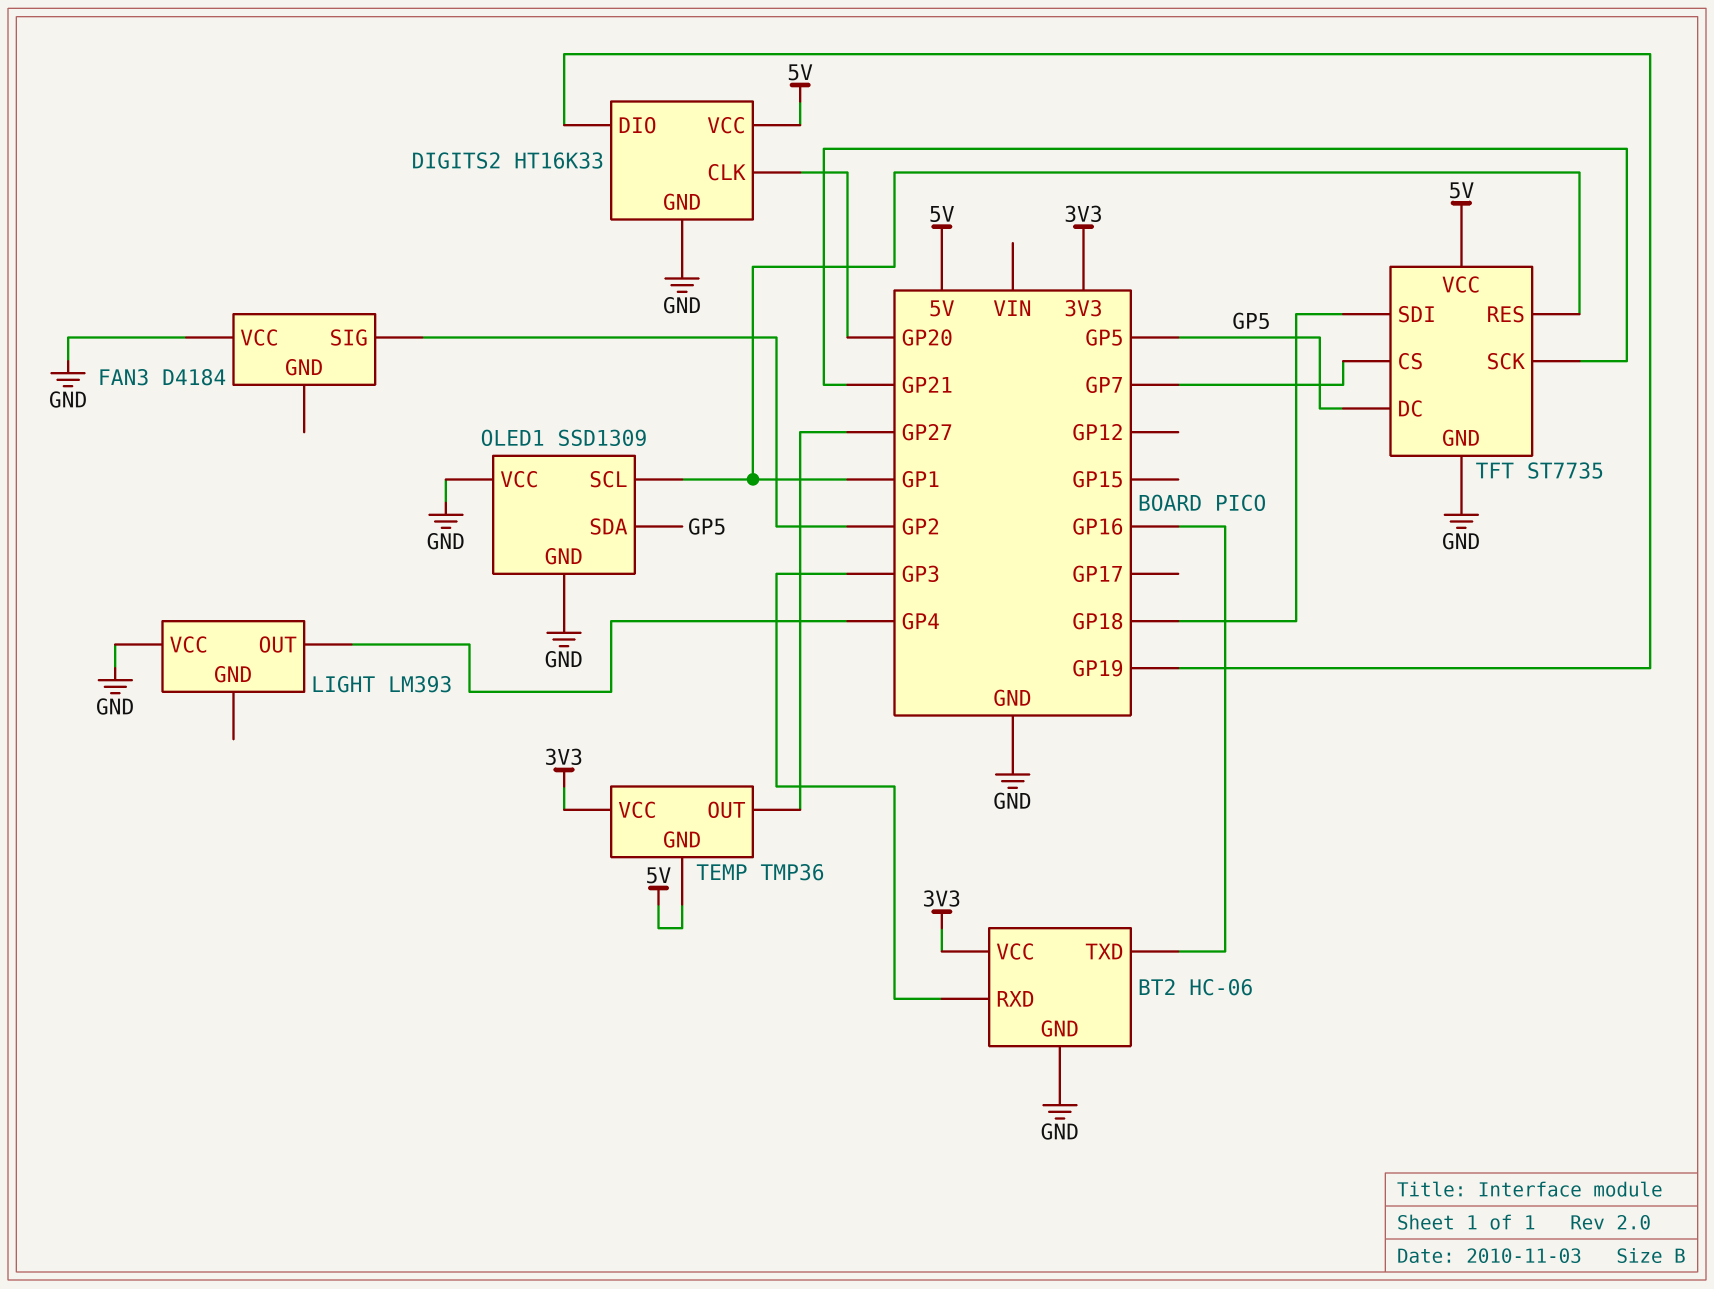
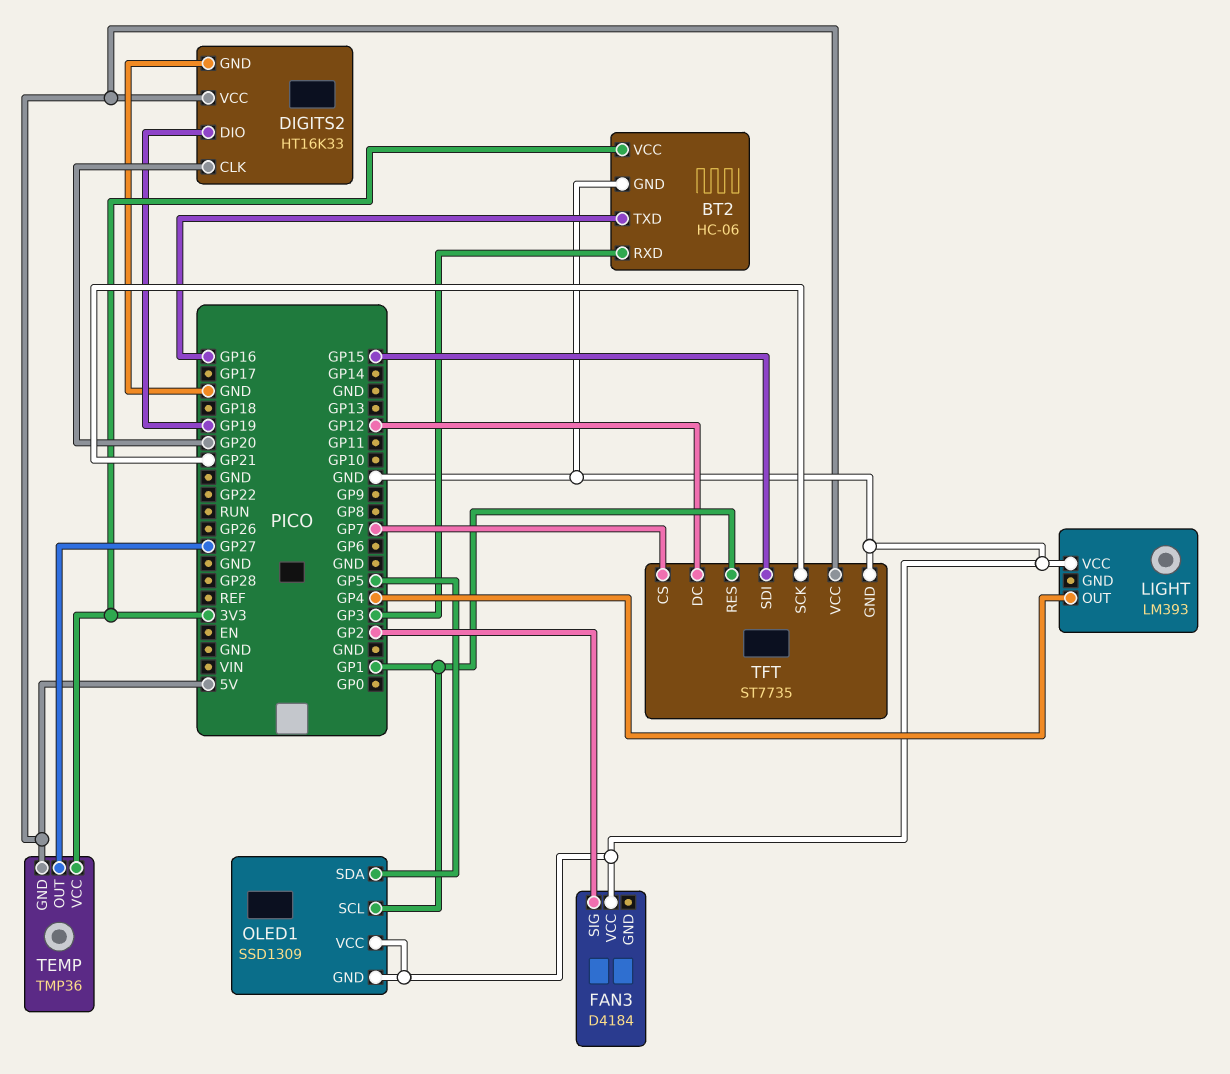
TFT pin DC: GP5 -> GP12
TFT pin SDI: GP18 -> GP15

